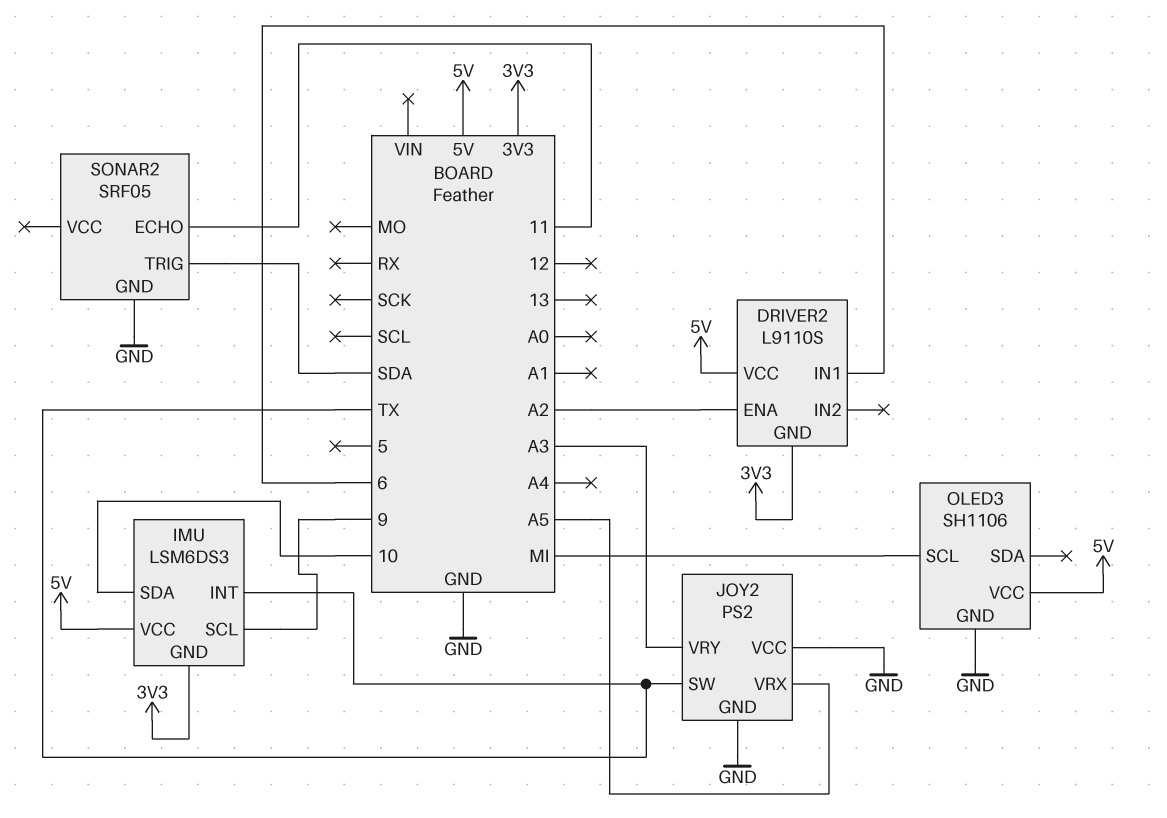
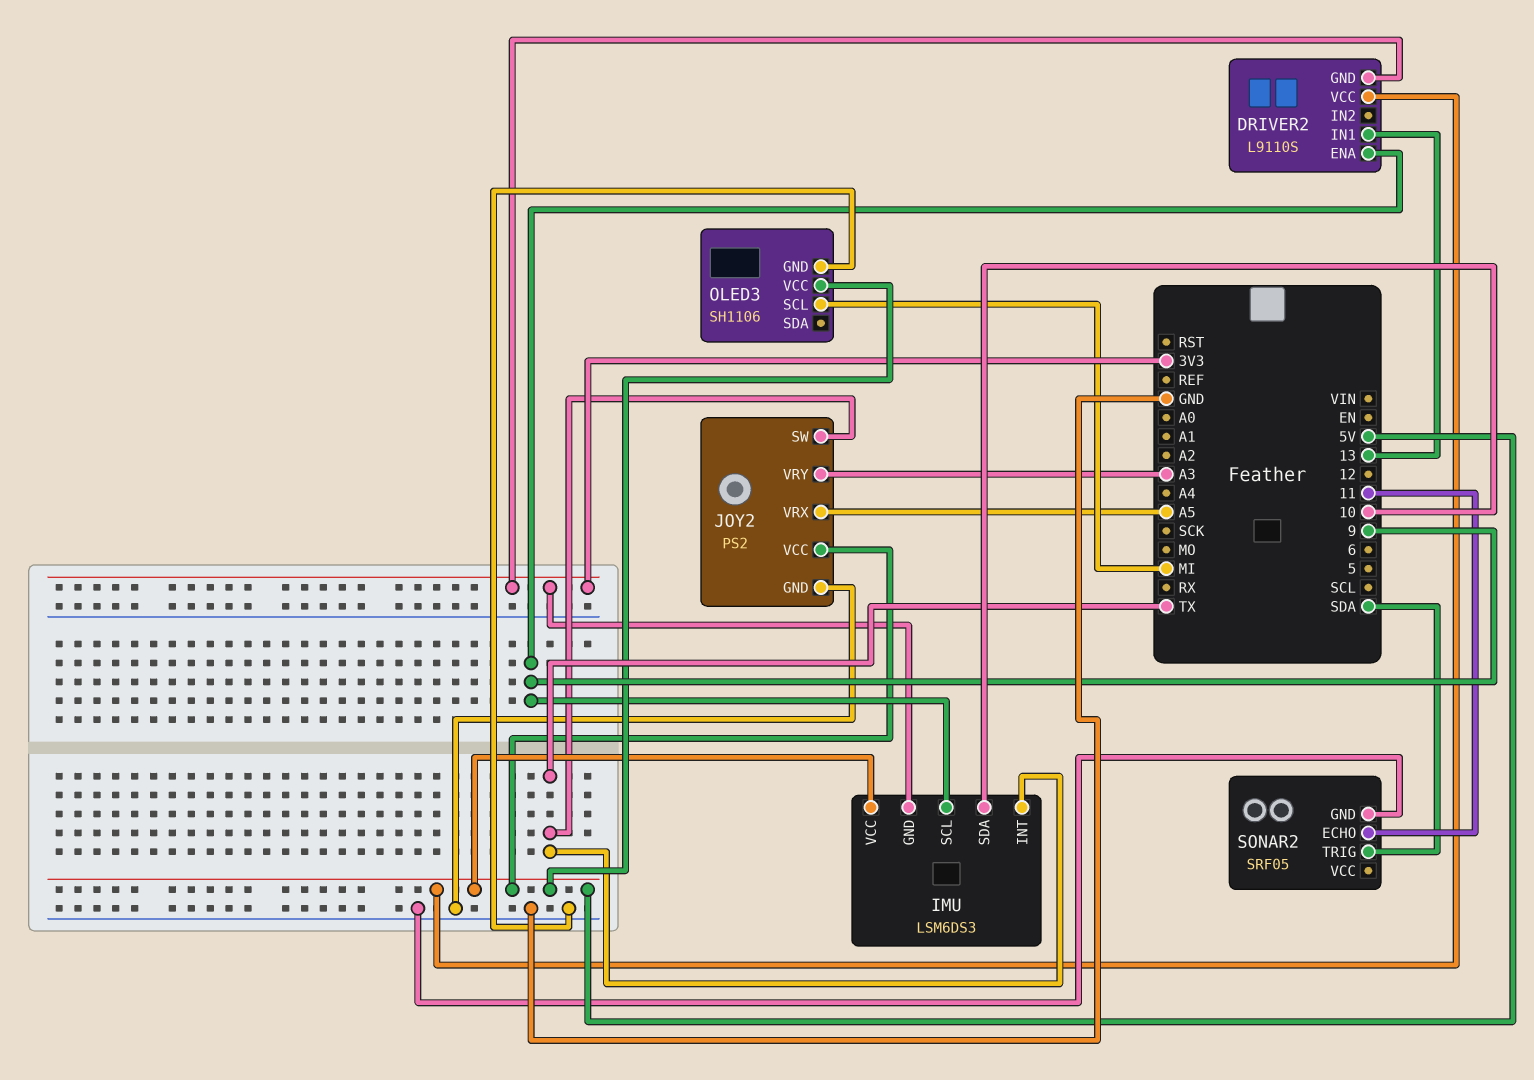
DRIVER2 pin ENA: A2 -> 9
DRIVER2 pin IN1: 6 -> 13
JOY2 pin VCC: GND -> 5V

